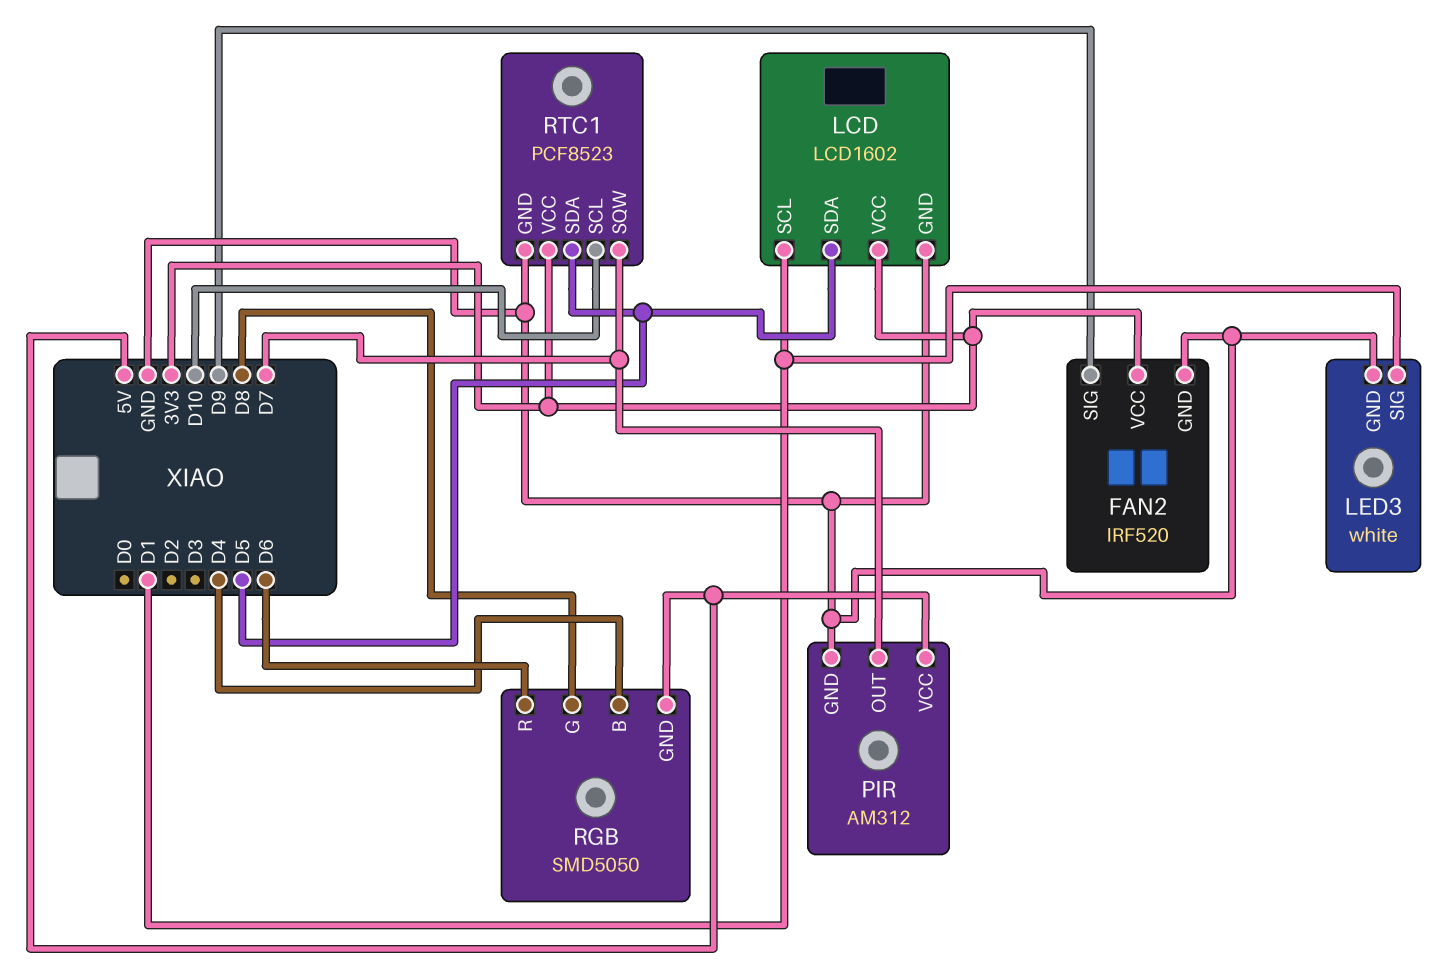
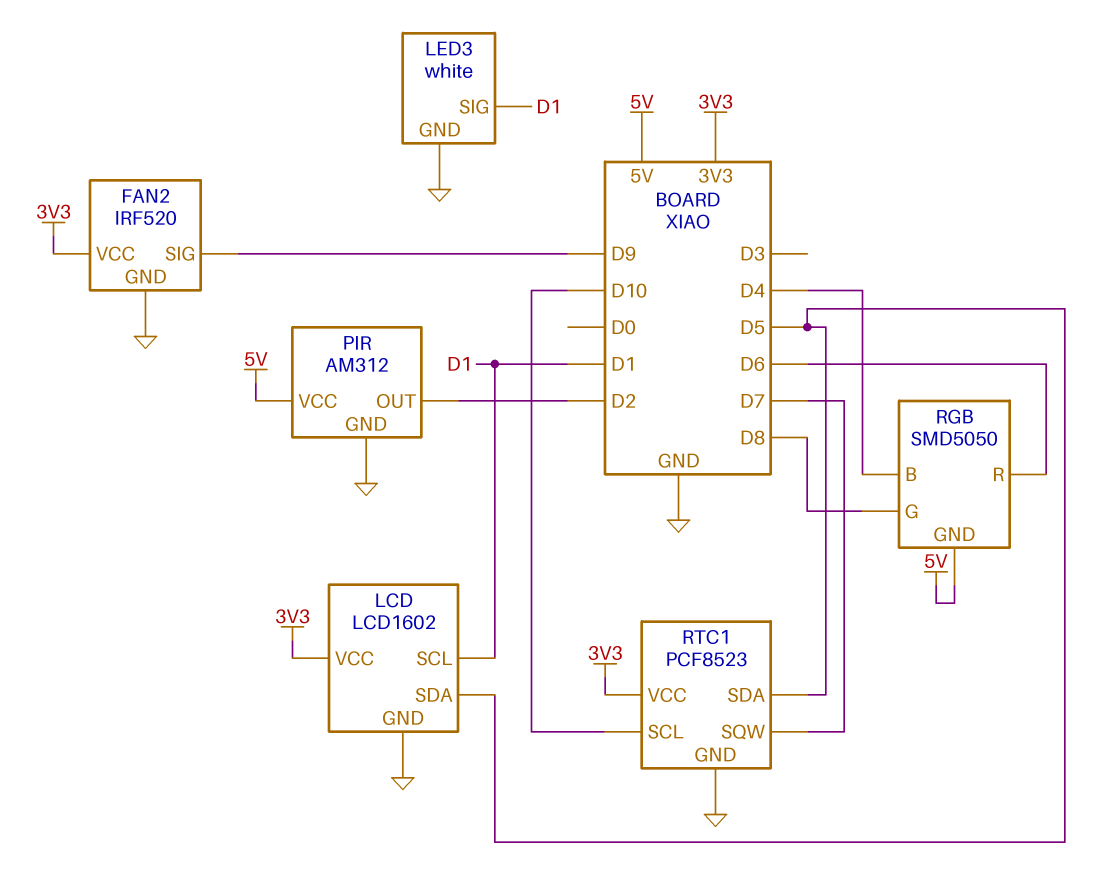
PIR pin OUT: D7 -> D2

